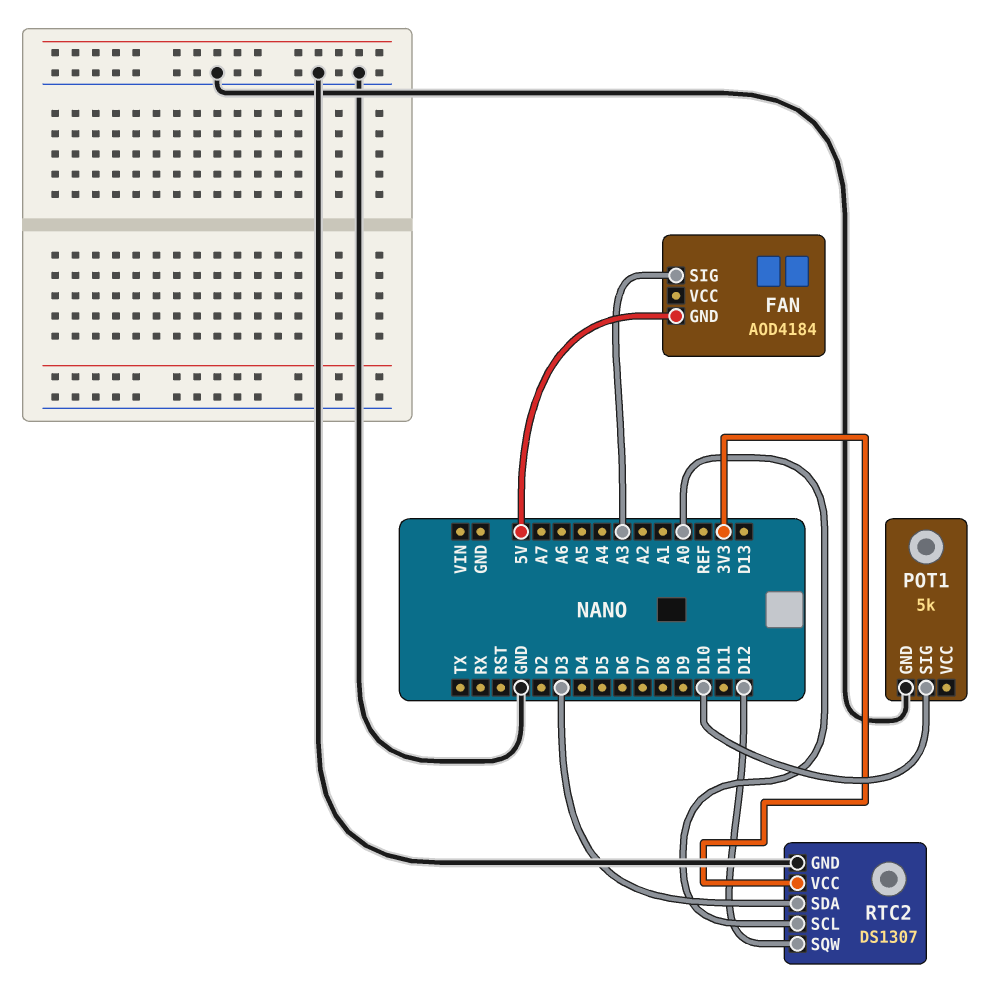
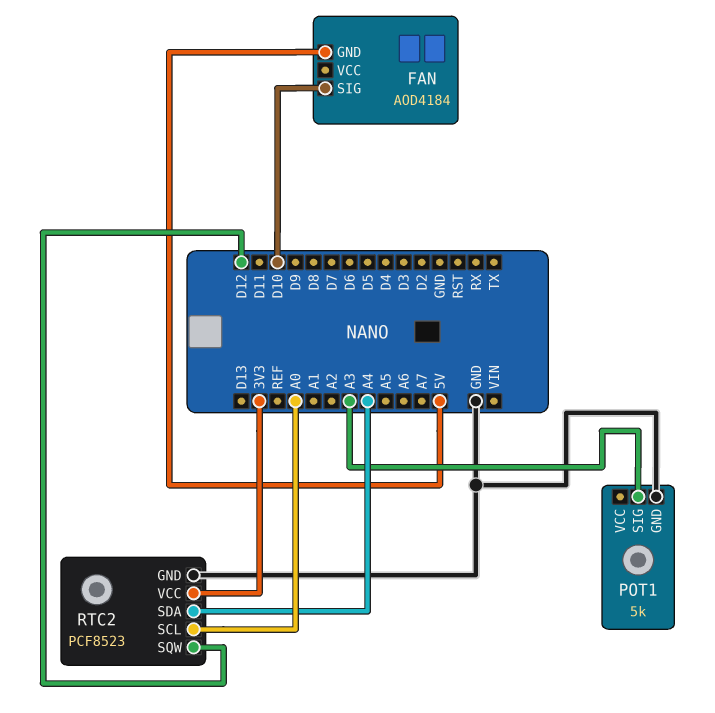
FAN pin SIG: A3 -> D10
POT1 pin SIG: D10 -> A3
RTC2: DS1307 -> PCF8523
RTC2 pin SDA: D3 -> A4

